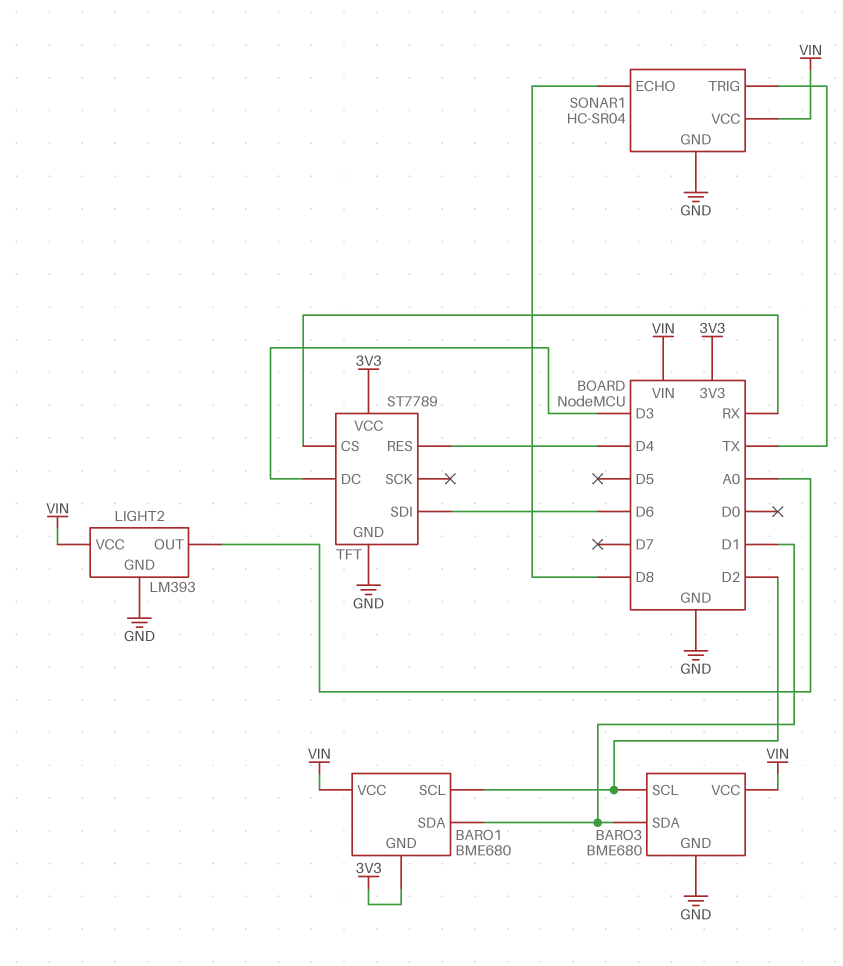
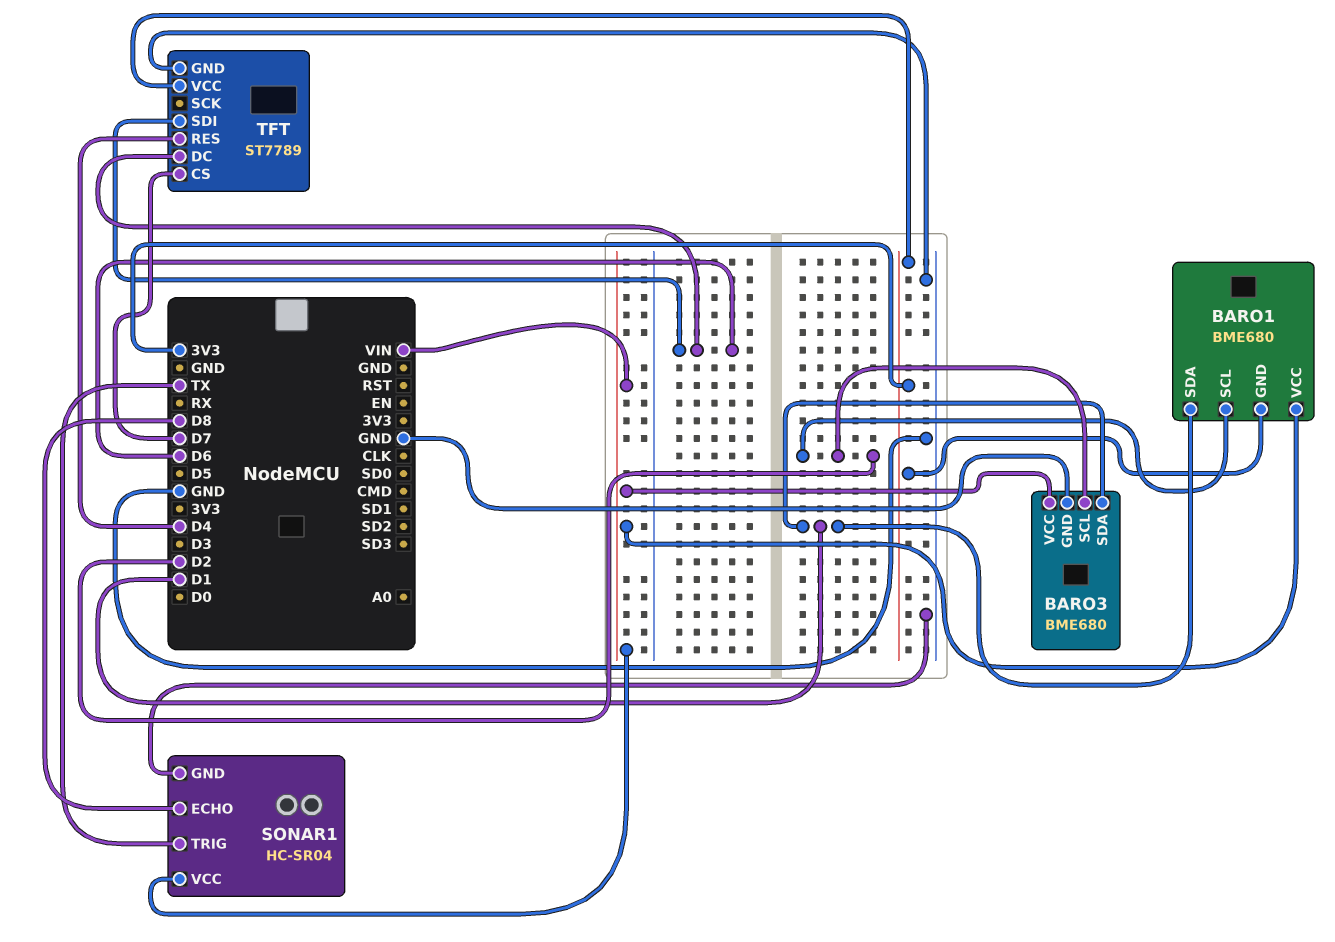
LIGHT2: LM393 -> none
LIGHT2 pin GND: GND -> none
LIGHT2 pin OUT: A0 -> none
LIGHT2 pin VCC: VIN -> none
TFT pin CS: RX -> D7
TFT pin DC: D3 -> D6

